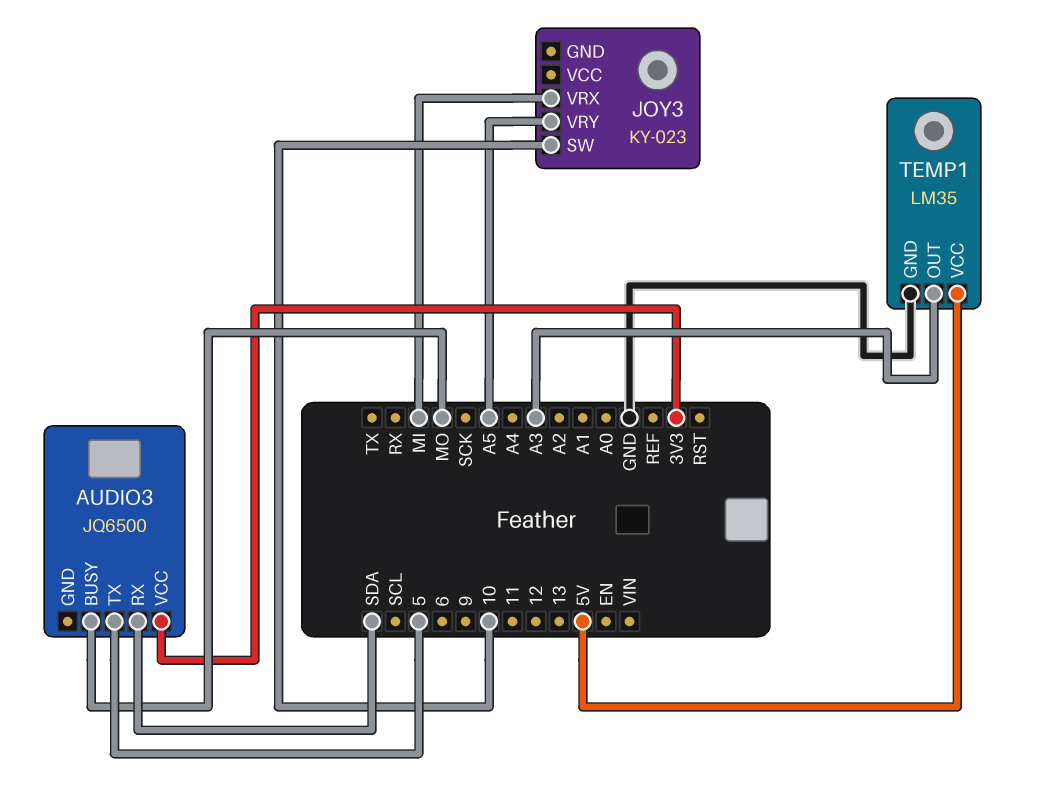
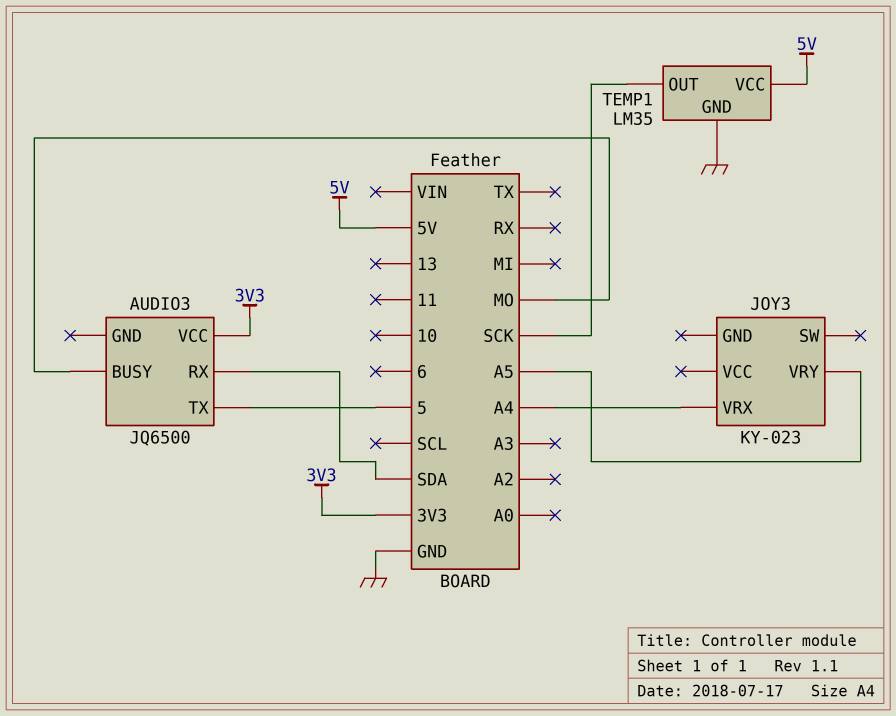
JOY3 pin SW: 10 -> none
JOY3 pin VRX: MI -> A4
TEMP1 pin OUT: A3 -> SCK

